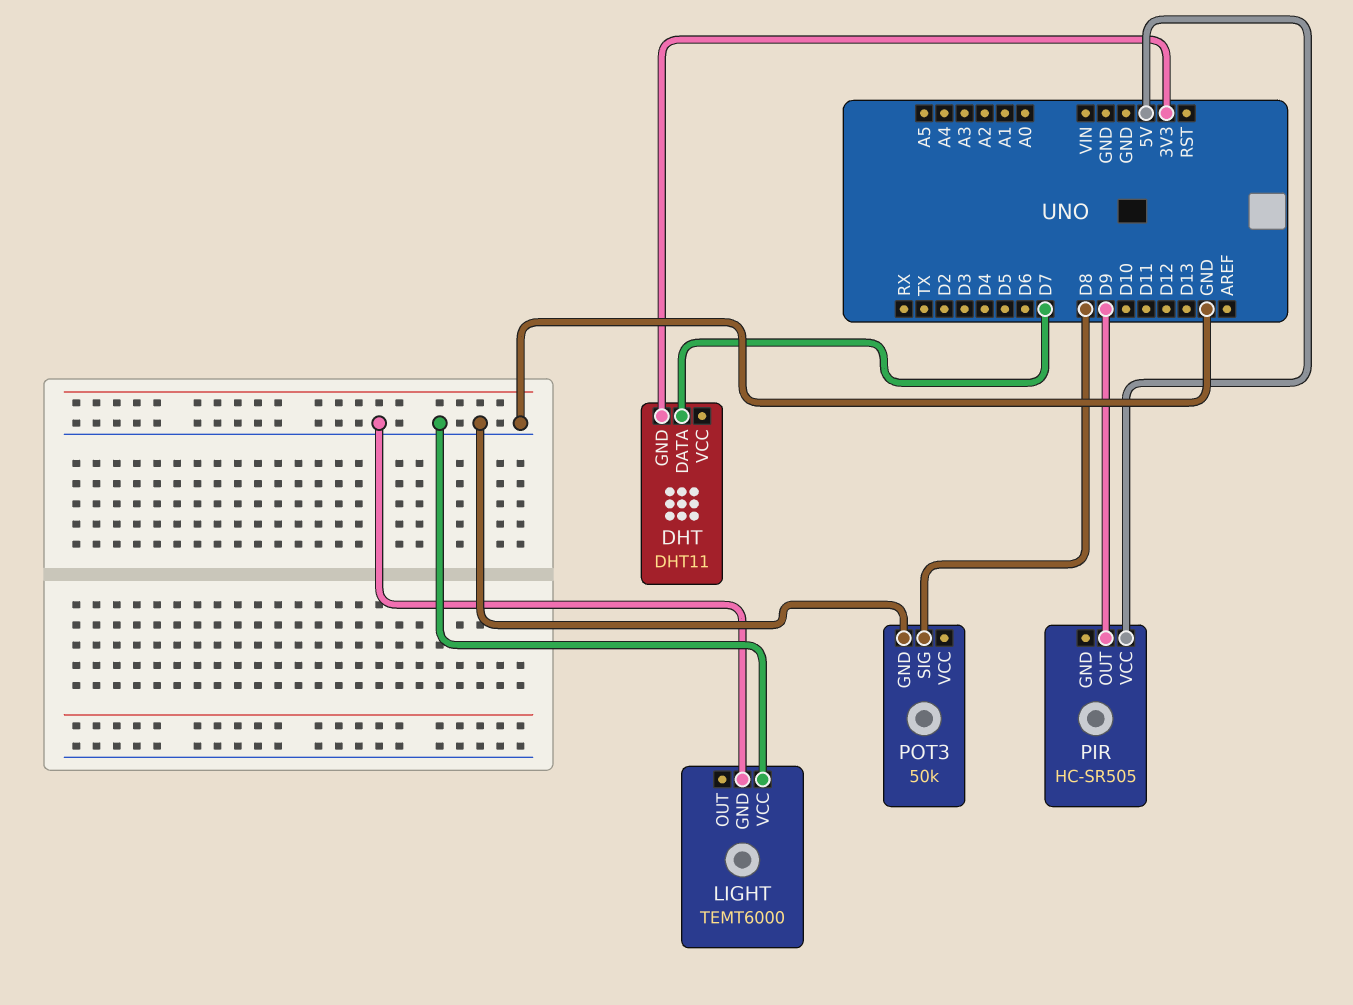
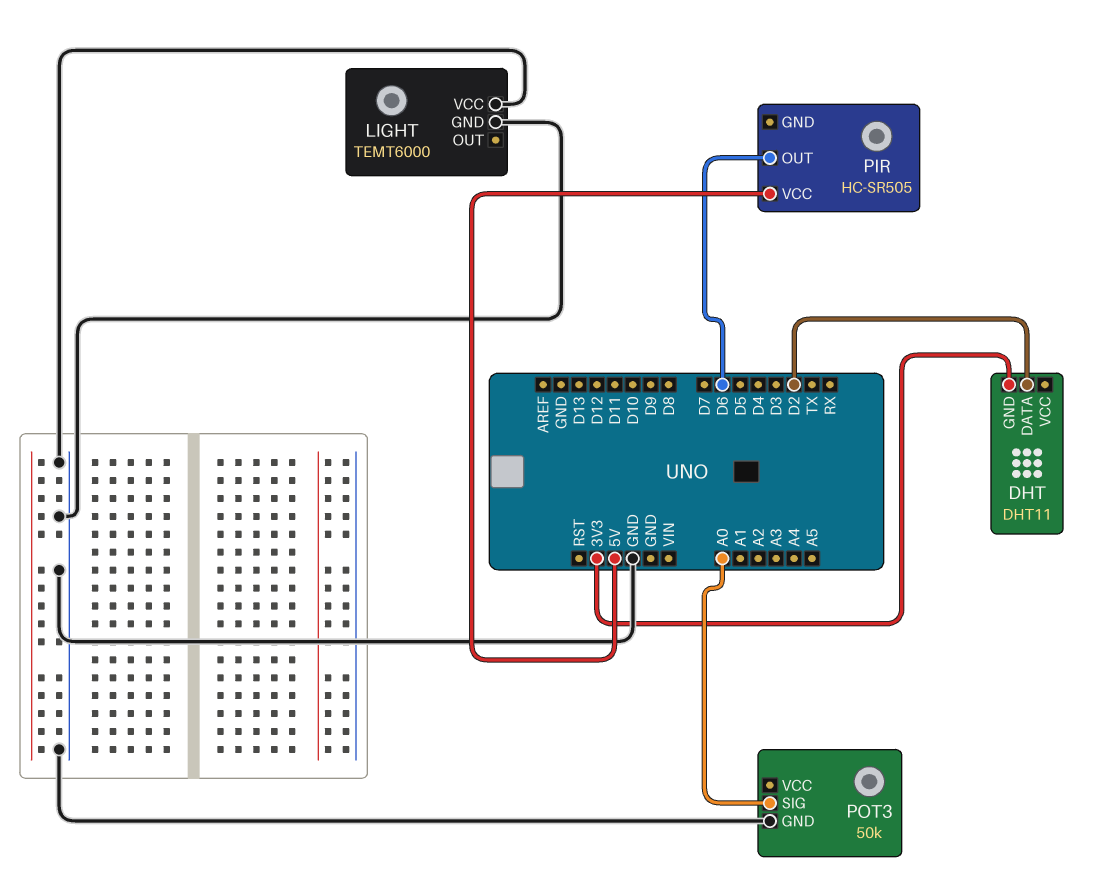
DHT pin DATA: D7 -> D2
PIR pin OUT: D9 -> D6
POT3 pin SIG: D8 -> A0

